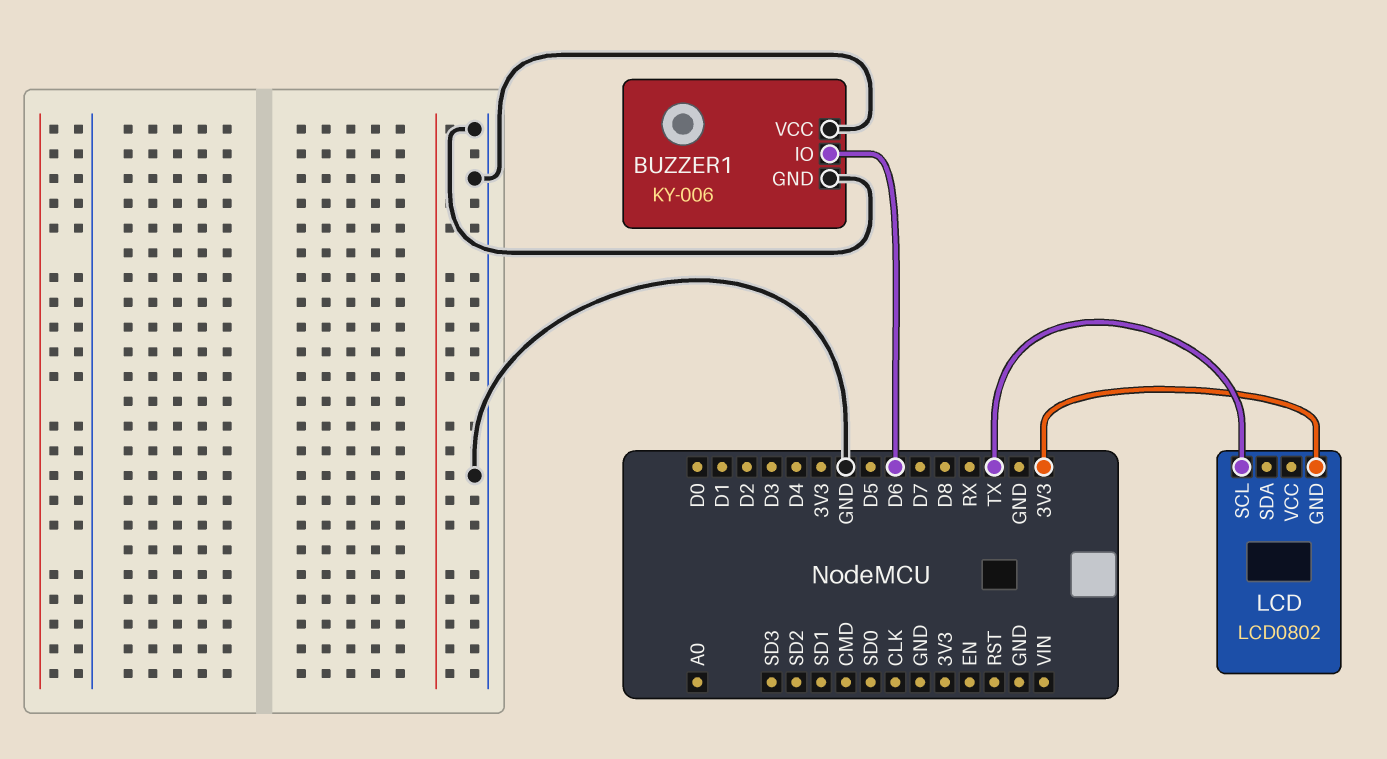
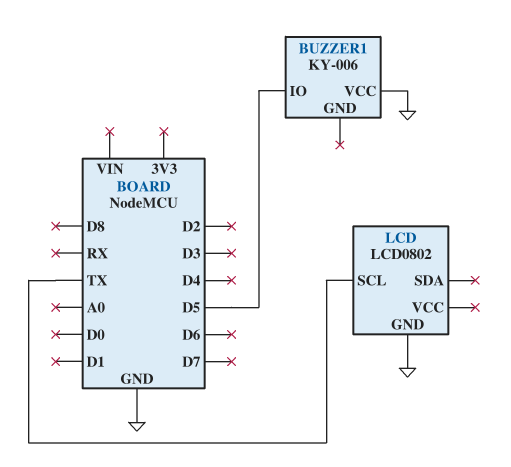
BUZZER1 pin GND: GND -> none
BUZZER1 pin IO: D6 -> D5
LCD pin GND: 3V3 -> GND

